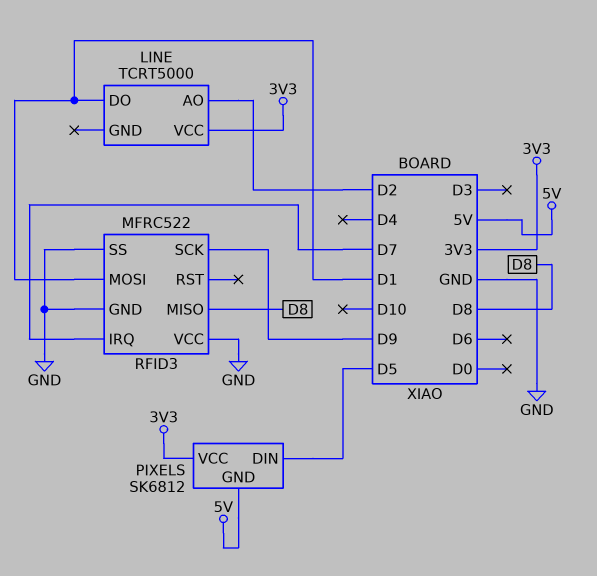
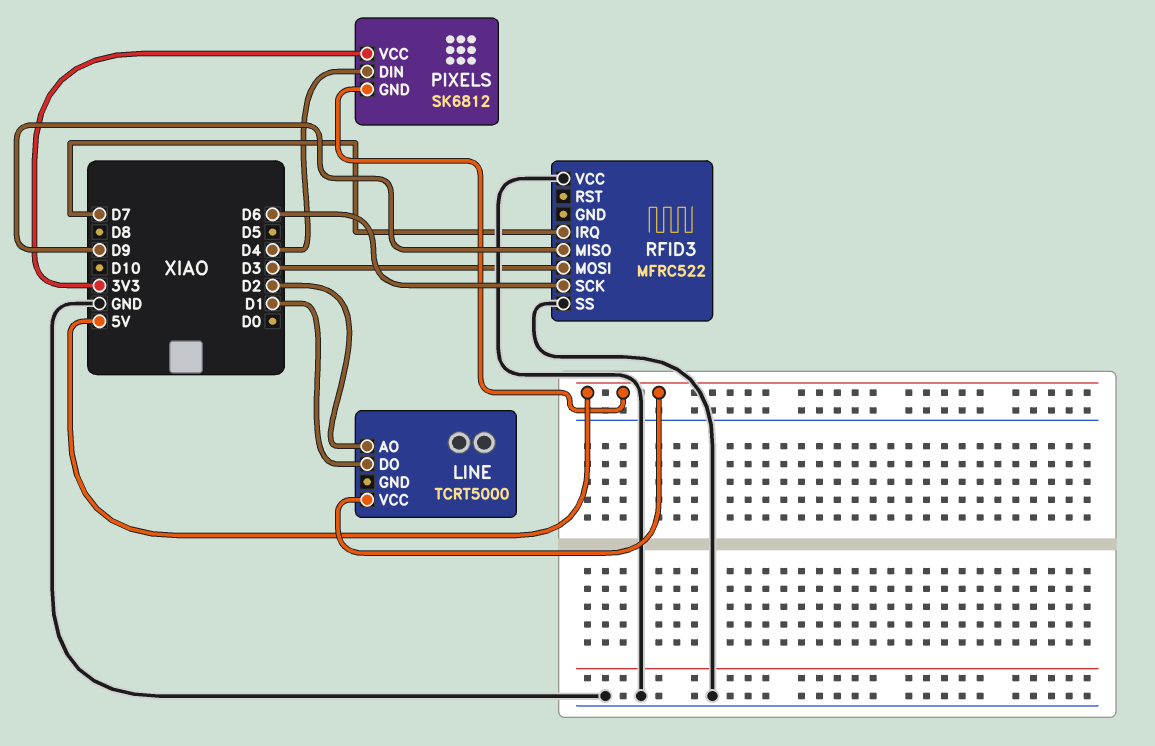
LINE pin VCC: 3V3 -> 5V
PIXELS pin DIN: D5 -> D4
RFID3 pin GND: GND -> none
RFID3 pin MISO: D8 -> D9
RFID3 pin MOSI: D1 -> D3
RFID3 pin SCK: D9 -> D6

